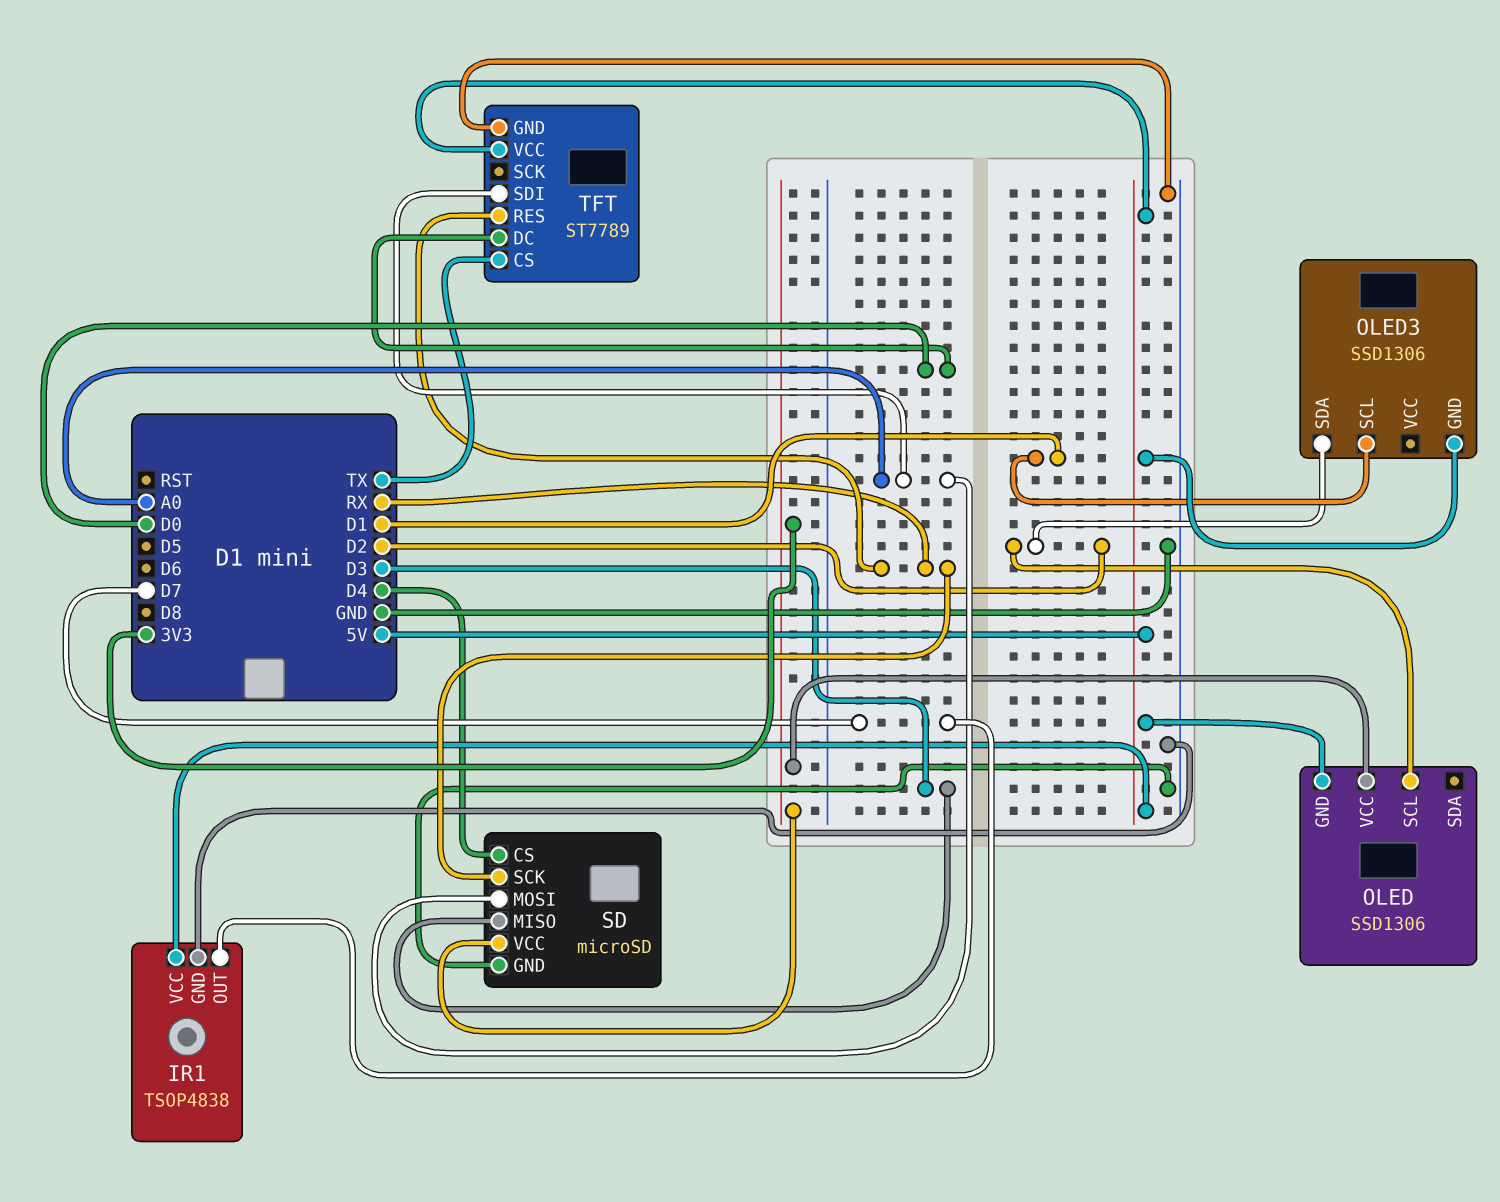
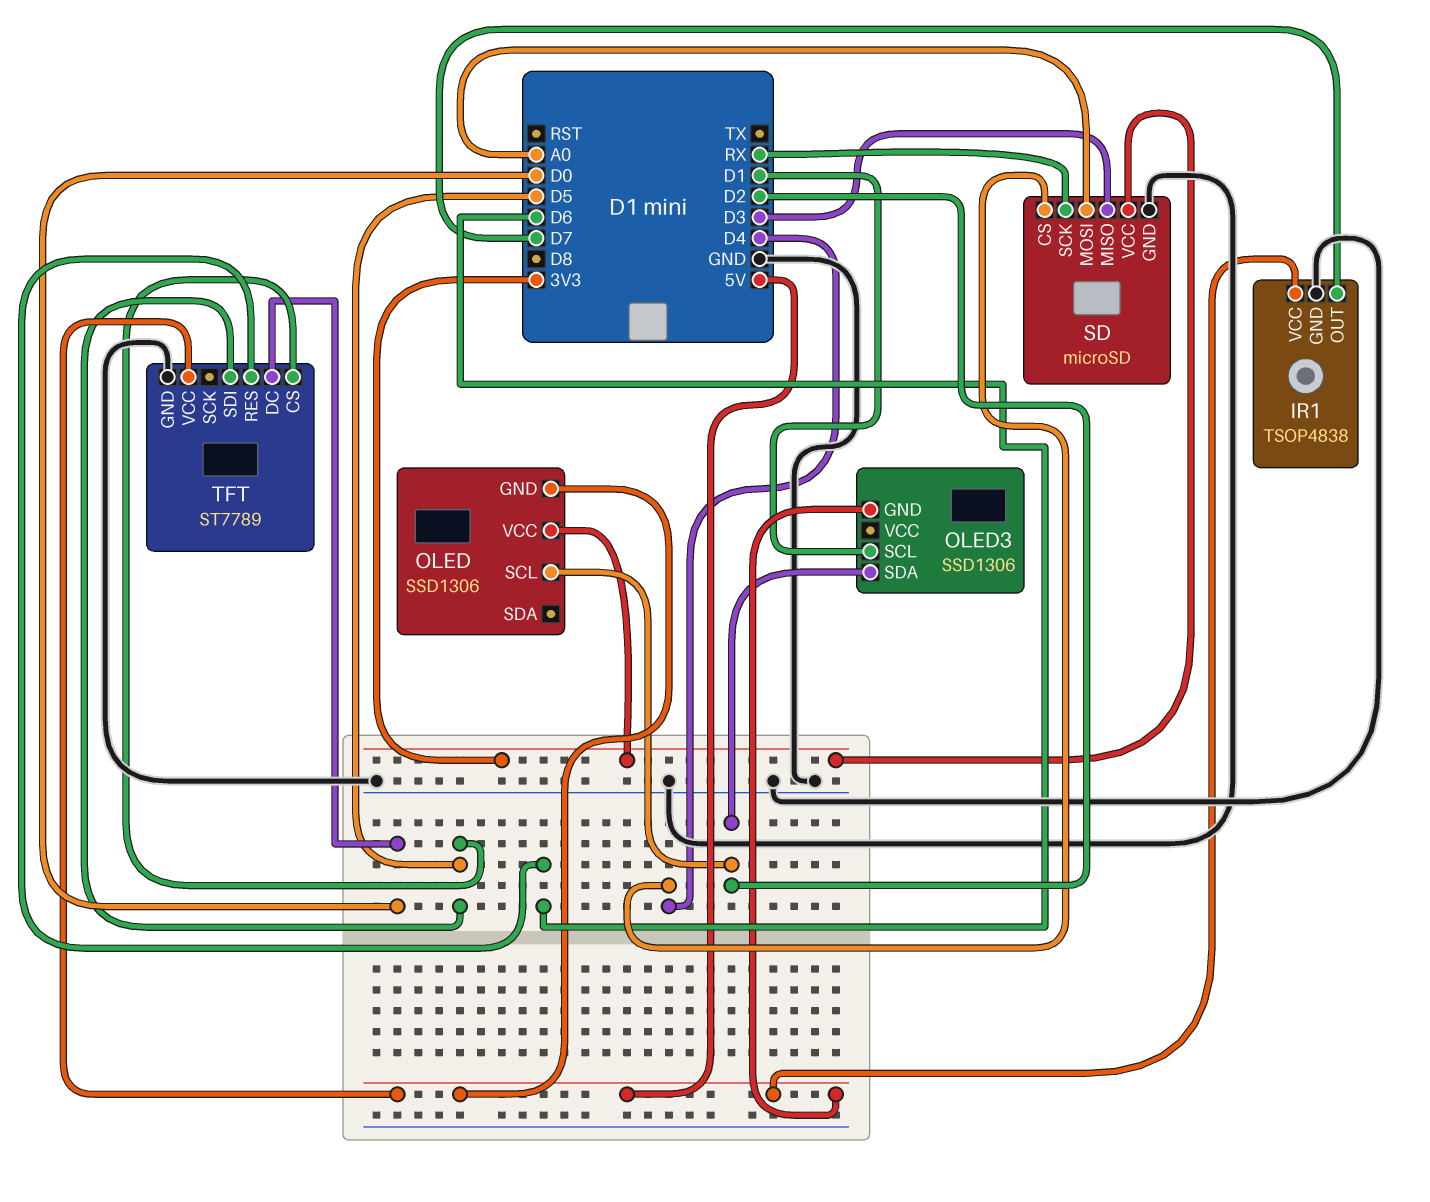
TFT pin CS: TX -> D5
TFT pin RES: RX -> D6
TFT pin SDI: A0 -> D5

